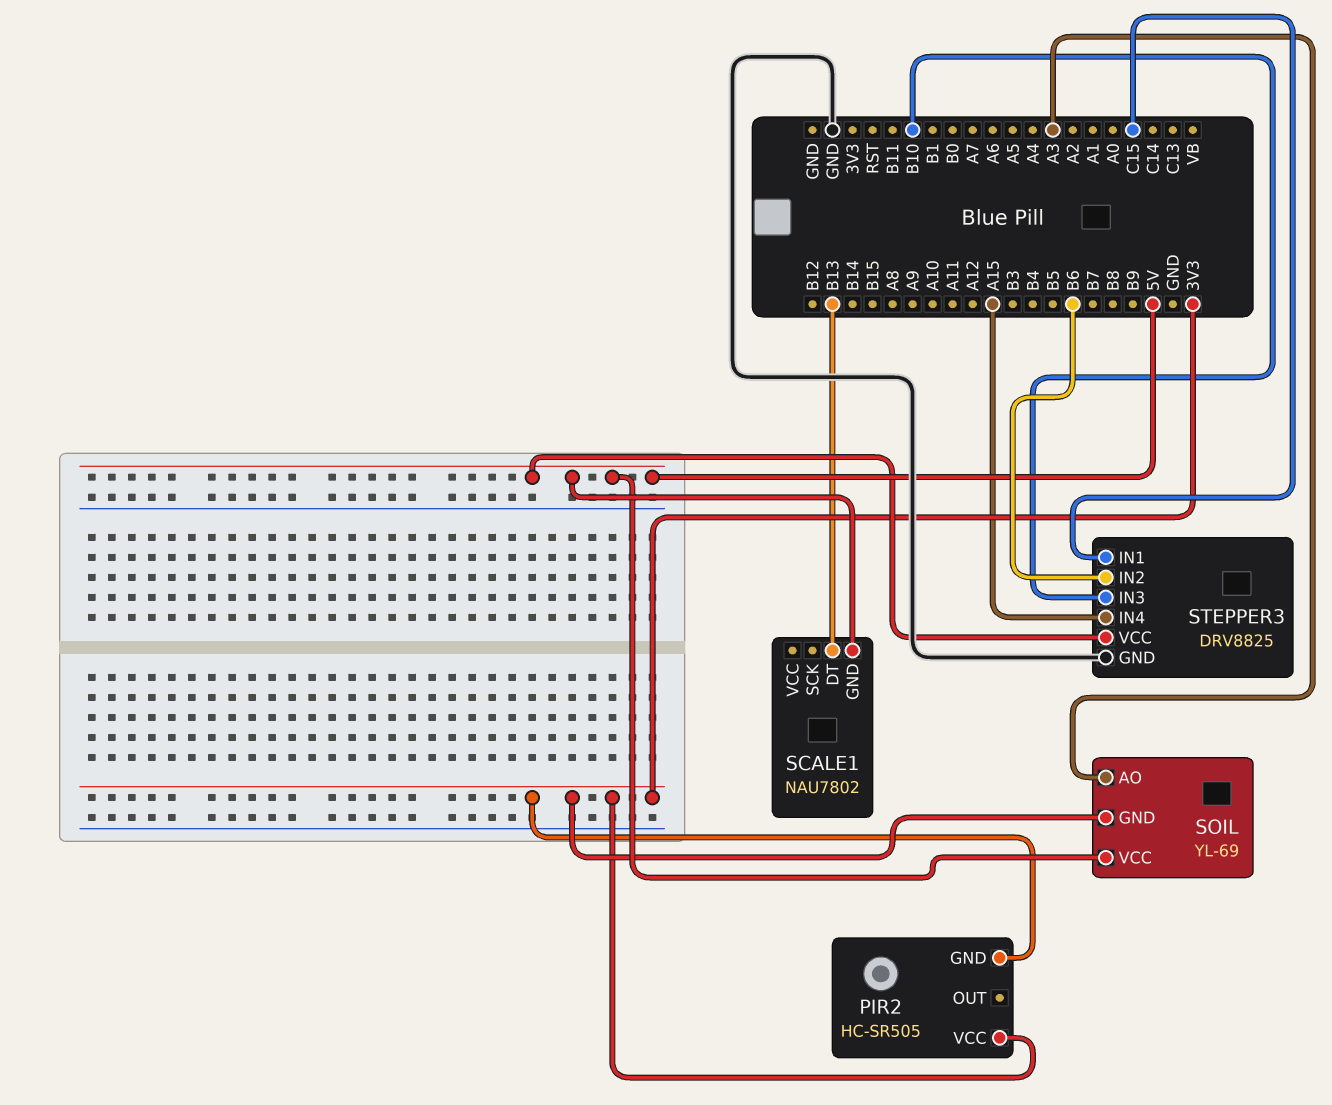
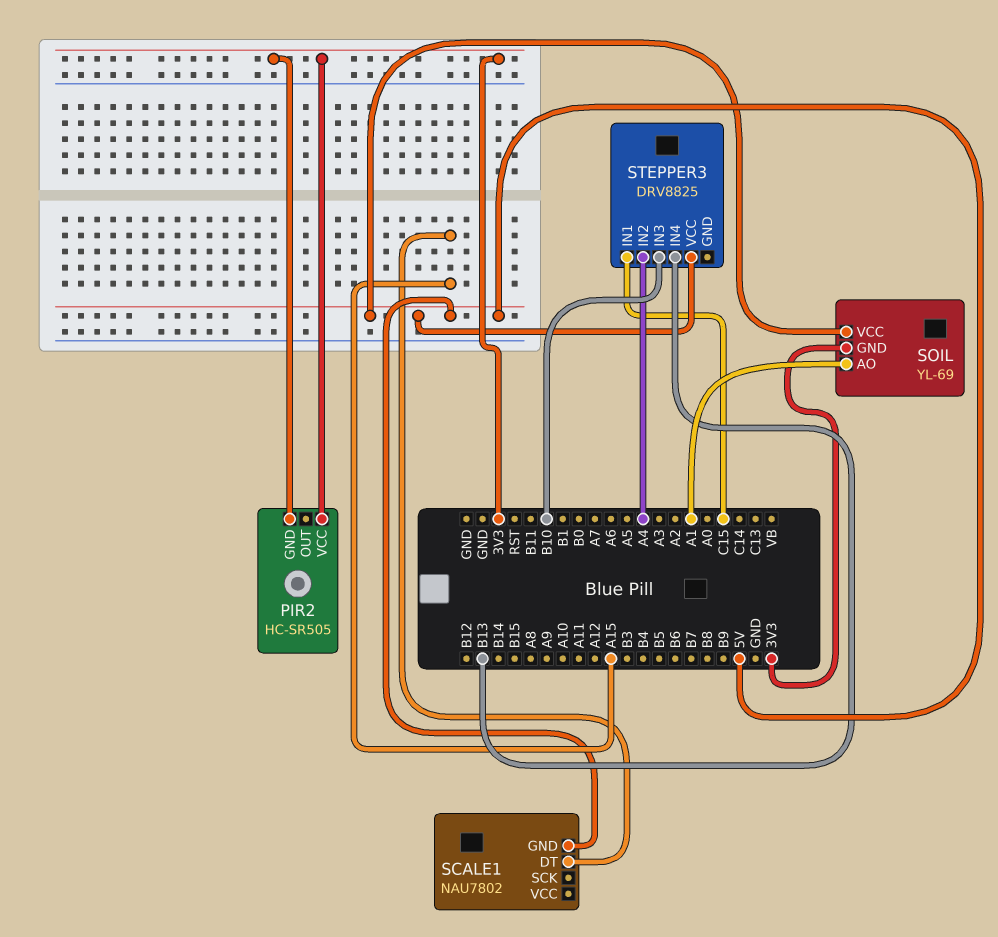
SCALE1 pin DT: B13 -> A15
SOIL pin AO: A3 -> A1
STEPPER3 pin GND: GND -> none
STEPPER3 pin IN2: B6 -> A4
STEPPER3 pin IN4: A15 -> B13

